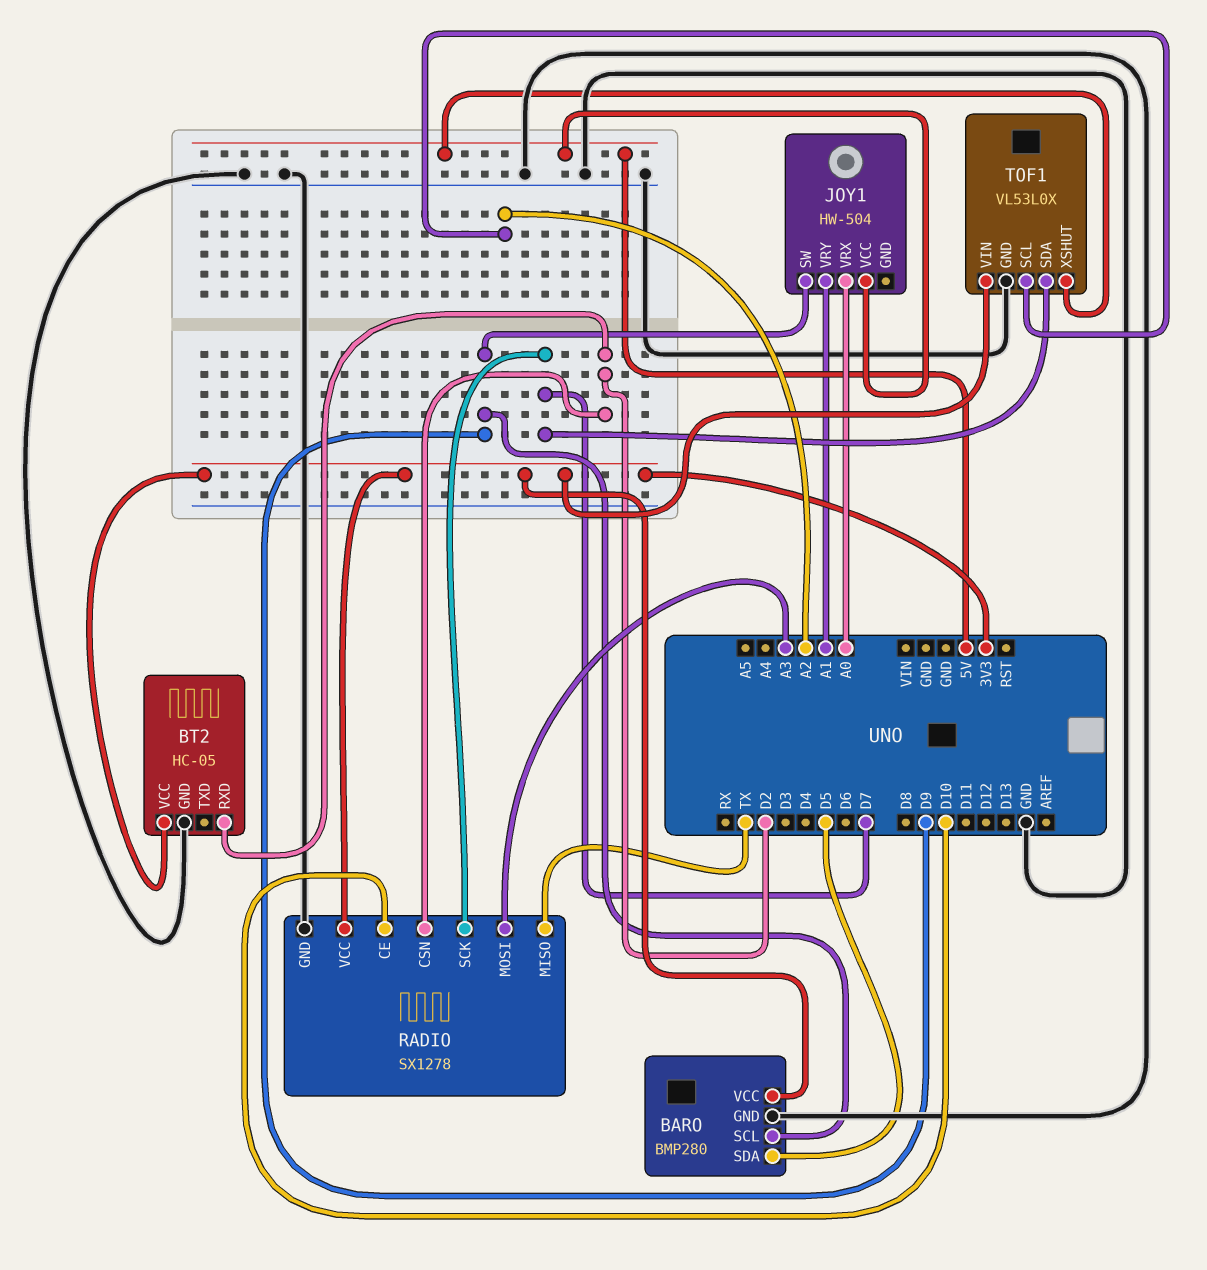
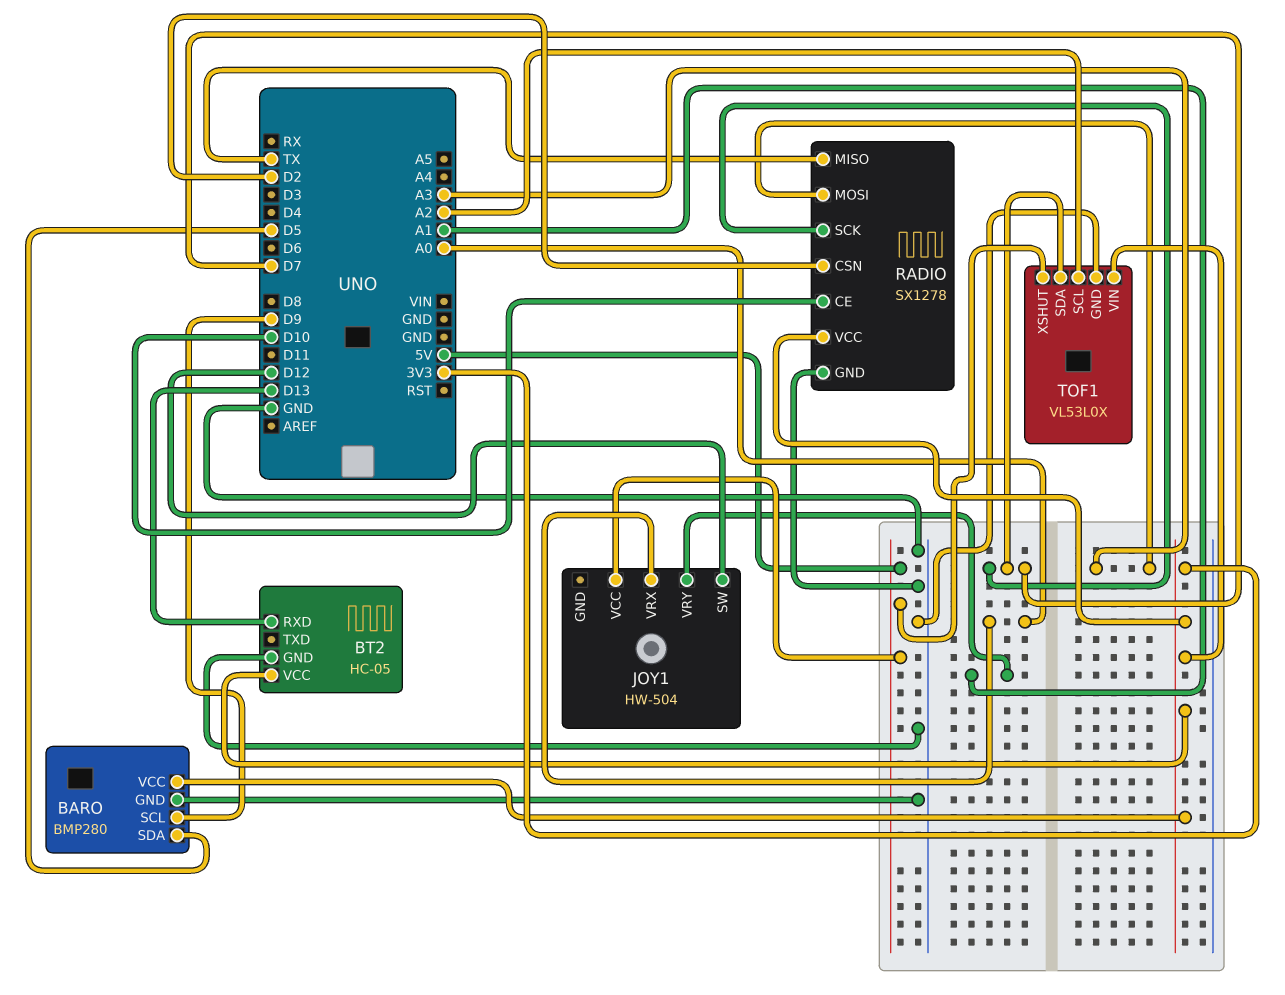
BT2 pin RXD: D2 -> D13
JOY1 pin SW: D9 -> D12

